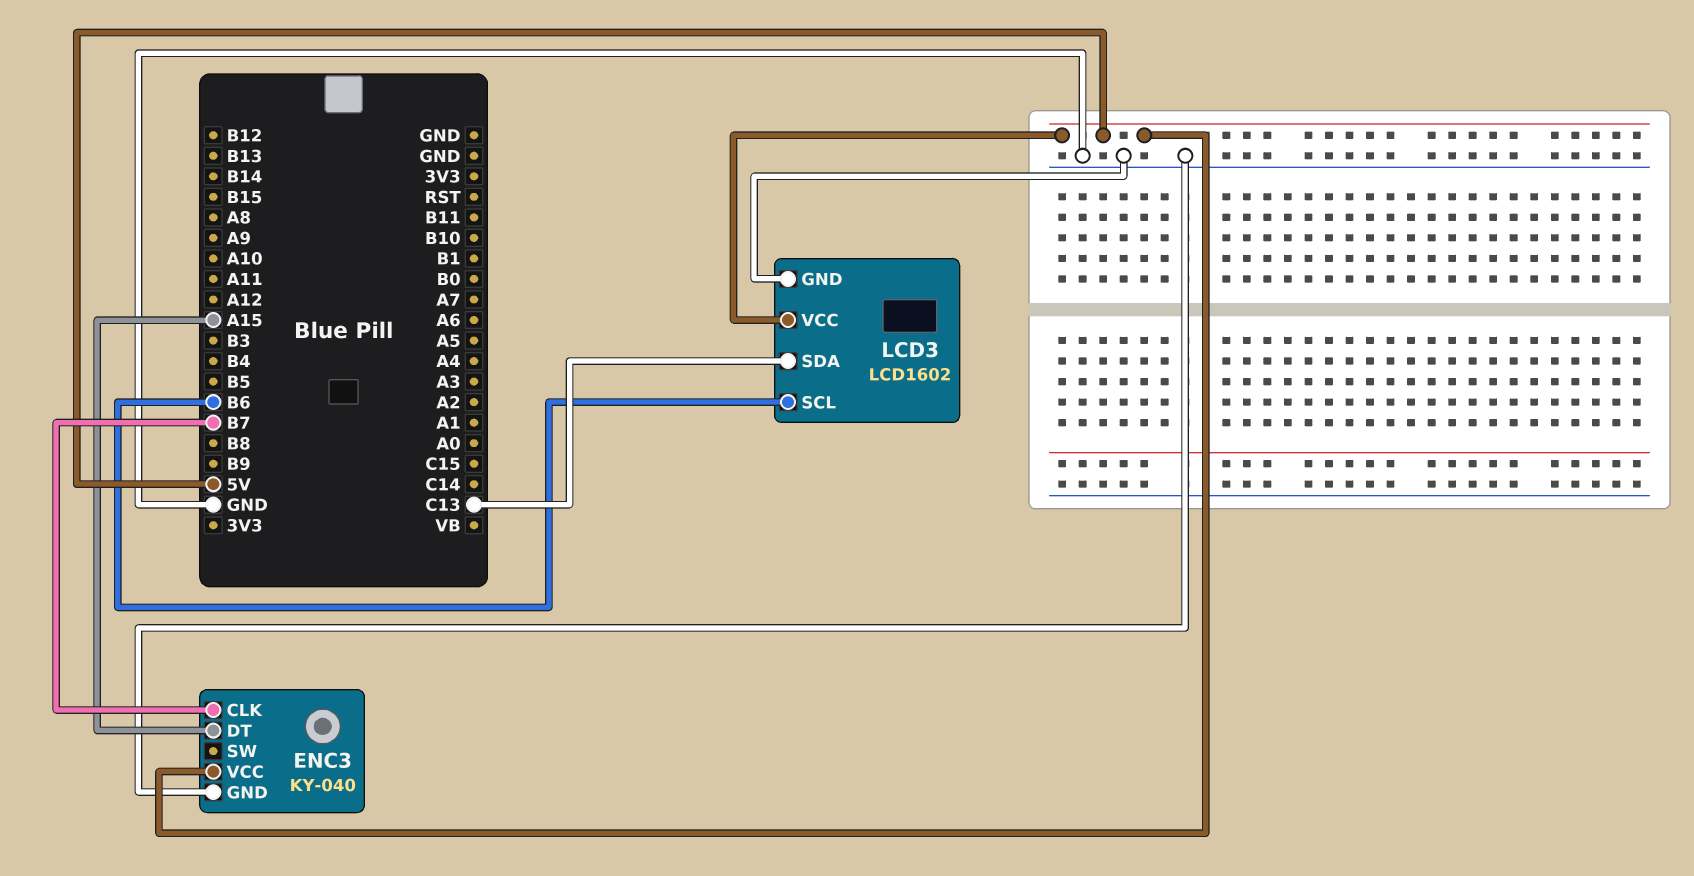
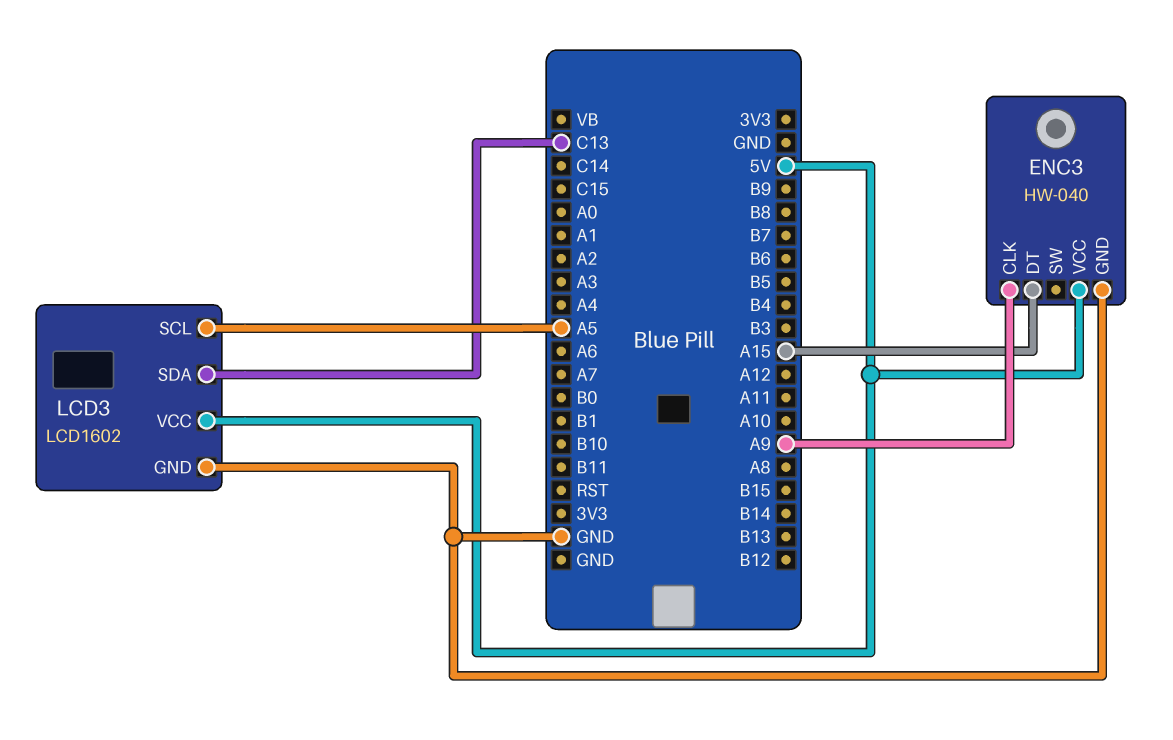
ENC3: KY-040 -> HW-040
ENC3 pin CLK: B7 -> A9
LCD3 pin SCL: B6 -> A5

